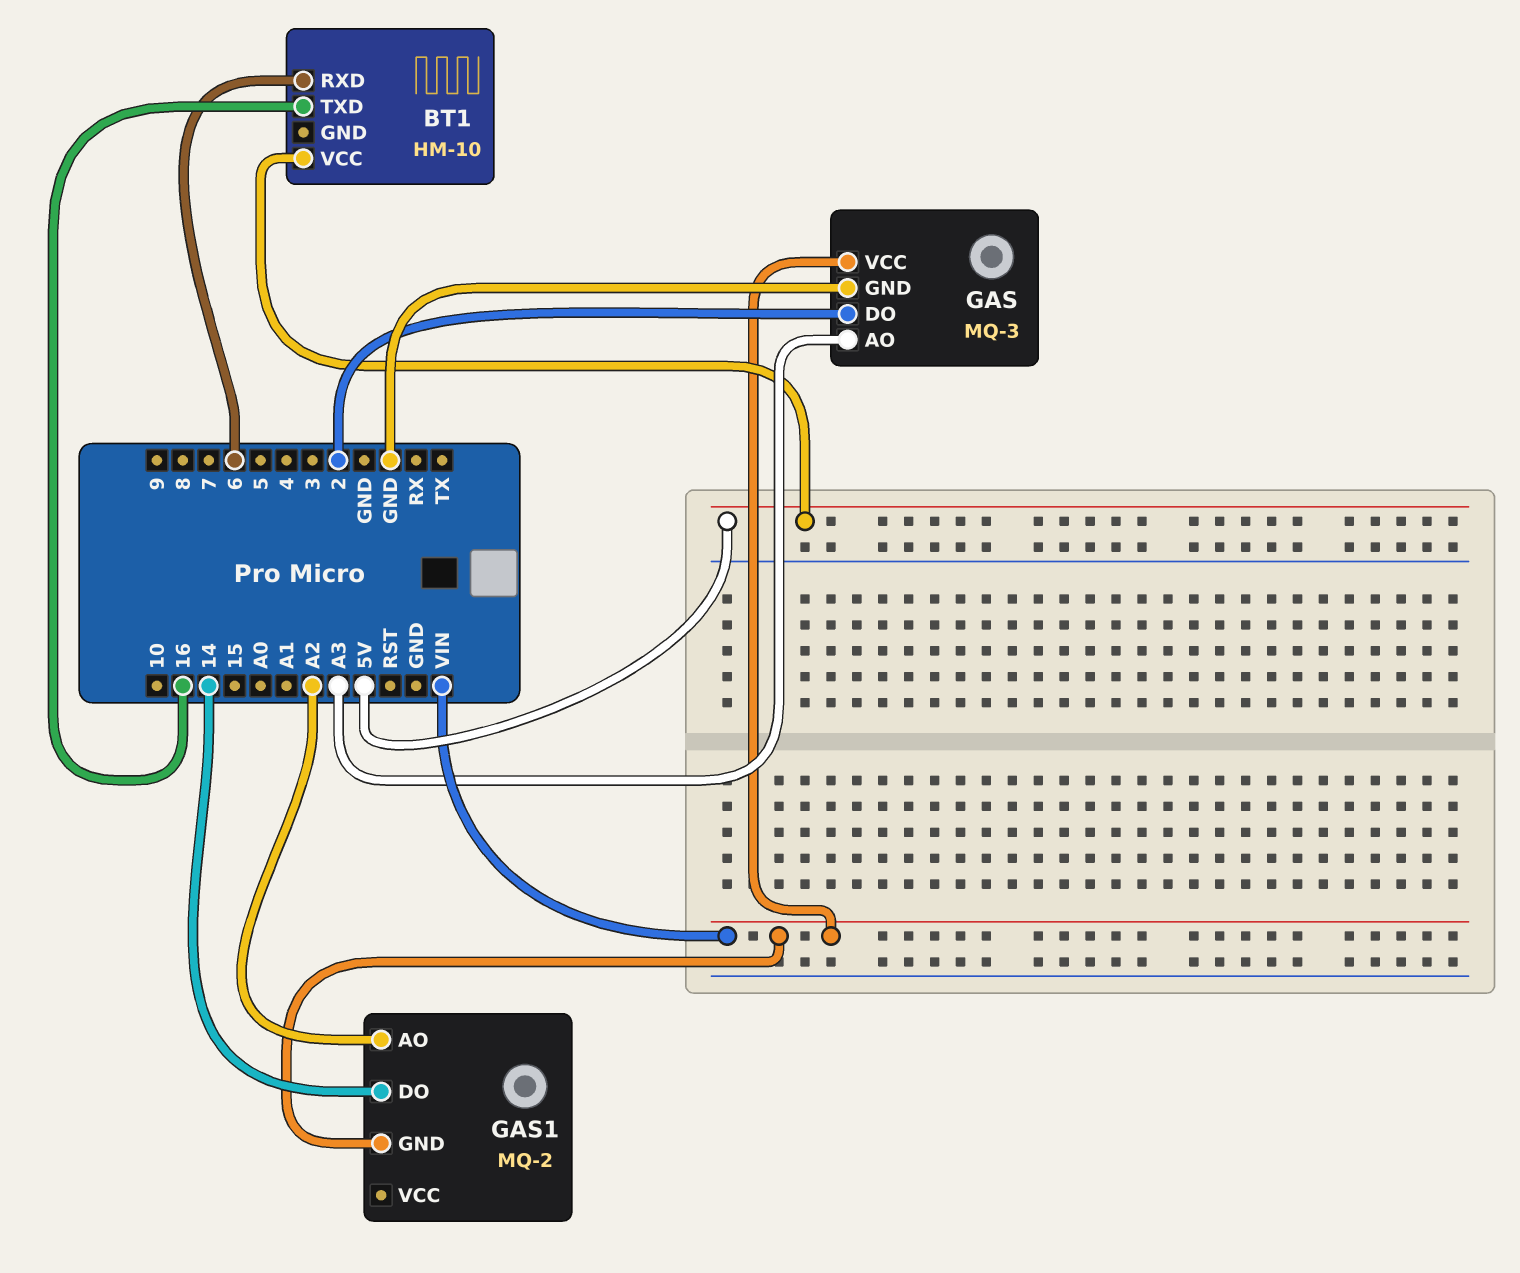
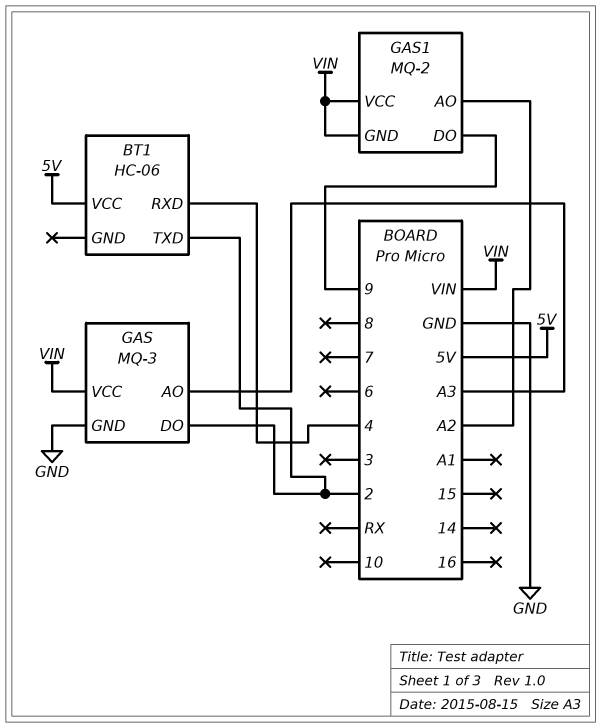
BT1: HM-10 -> HC-06
BT1 pin RXD: 6 -> 4
BT1 pin TXD: 16 -> 2
GAS1 pin DO: 14 -> 9
GAS1 pin VCC: none -> VIN

